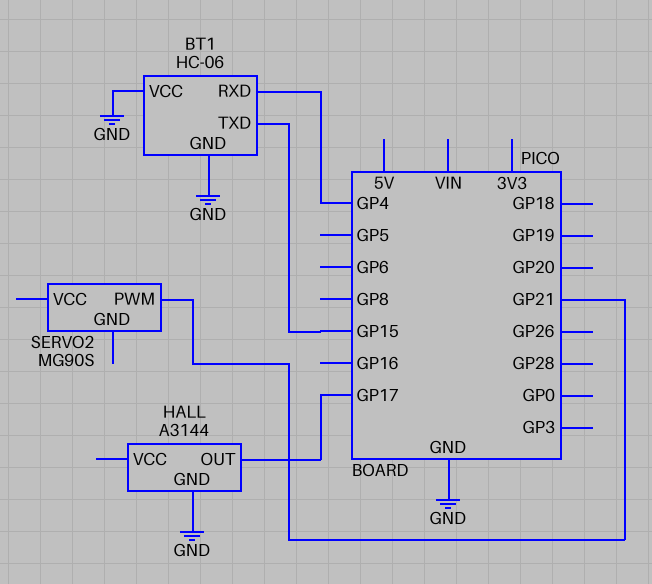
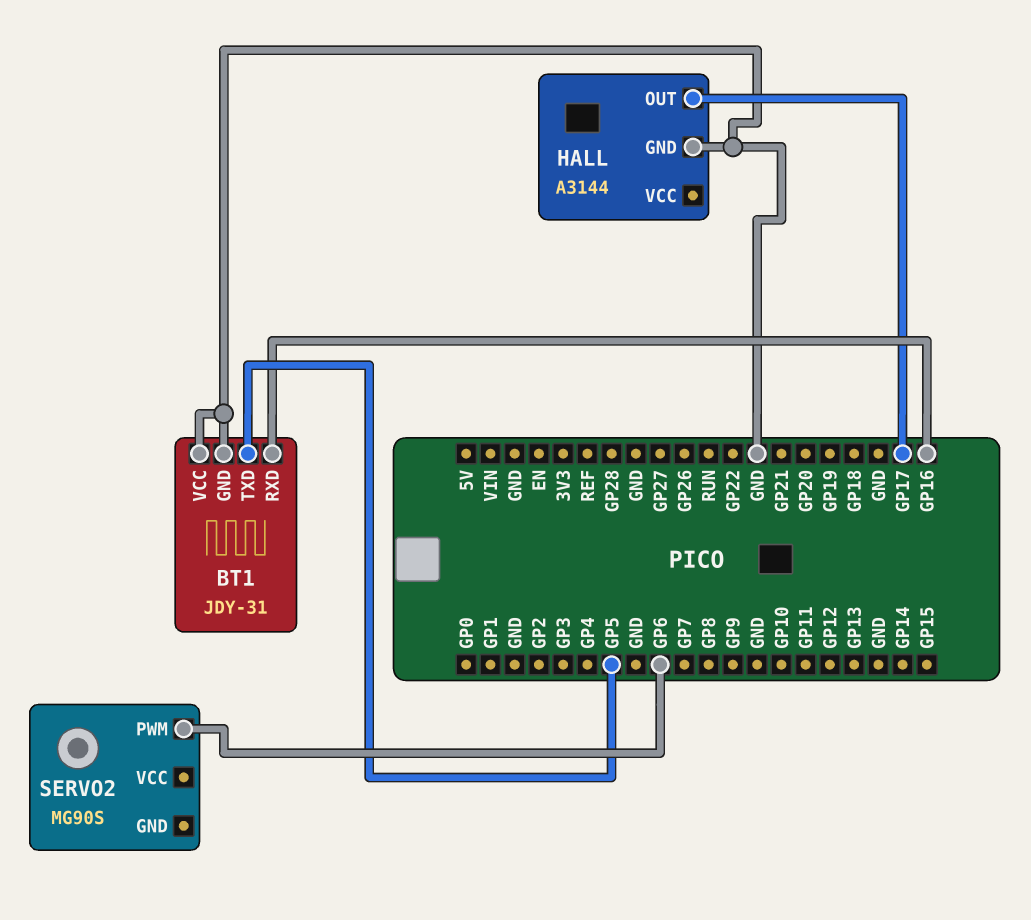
BT1: HC-06 -> JDY-31
BT1 pin RXD: GP4 -> GP16
BT1 pin TXD: GP15 -> GP5
SERVO2 pin PWM: GP21 -> GP6

